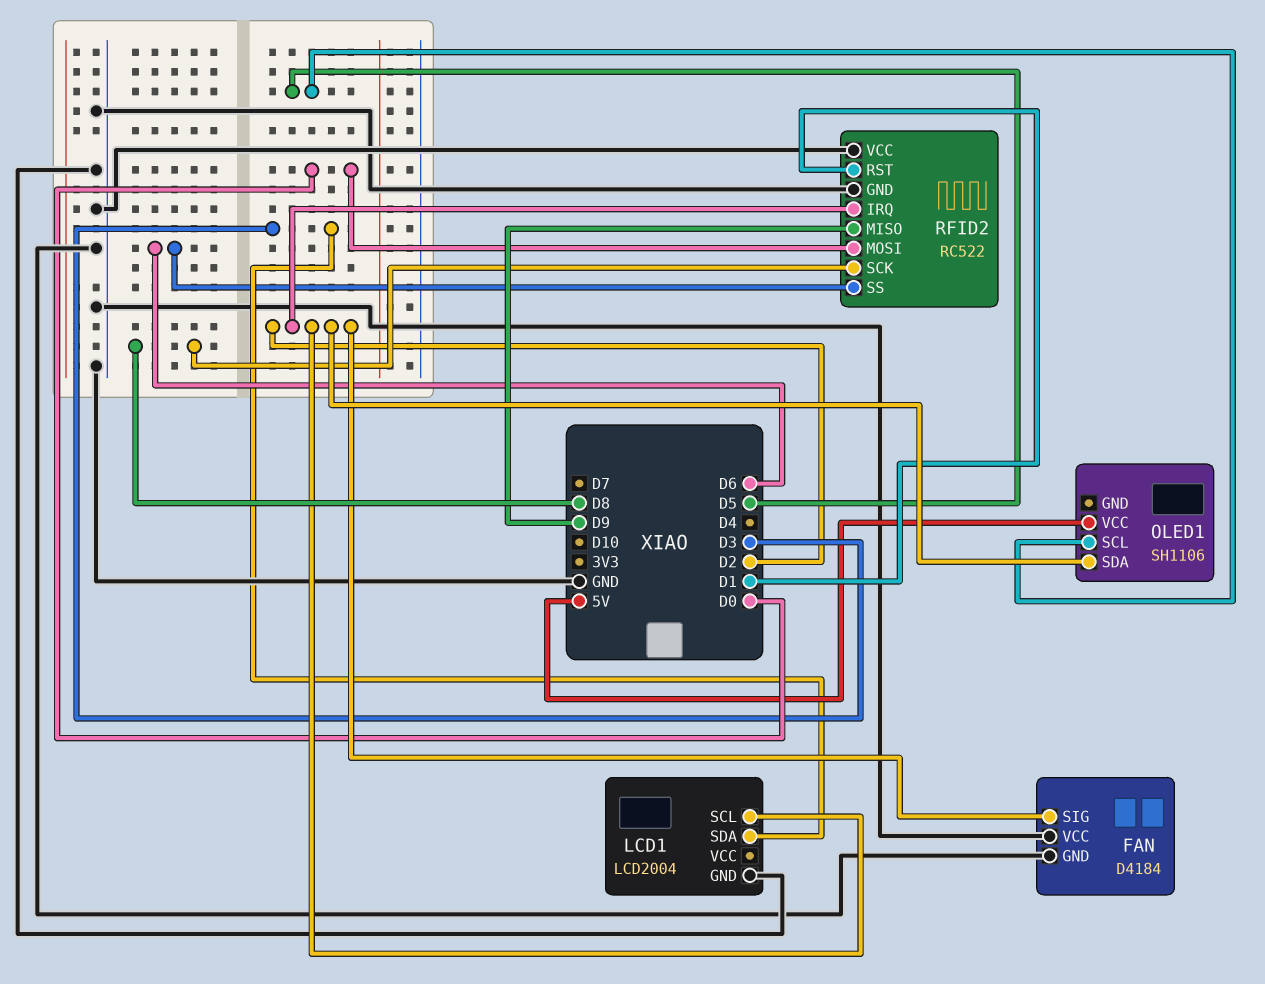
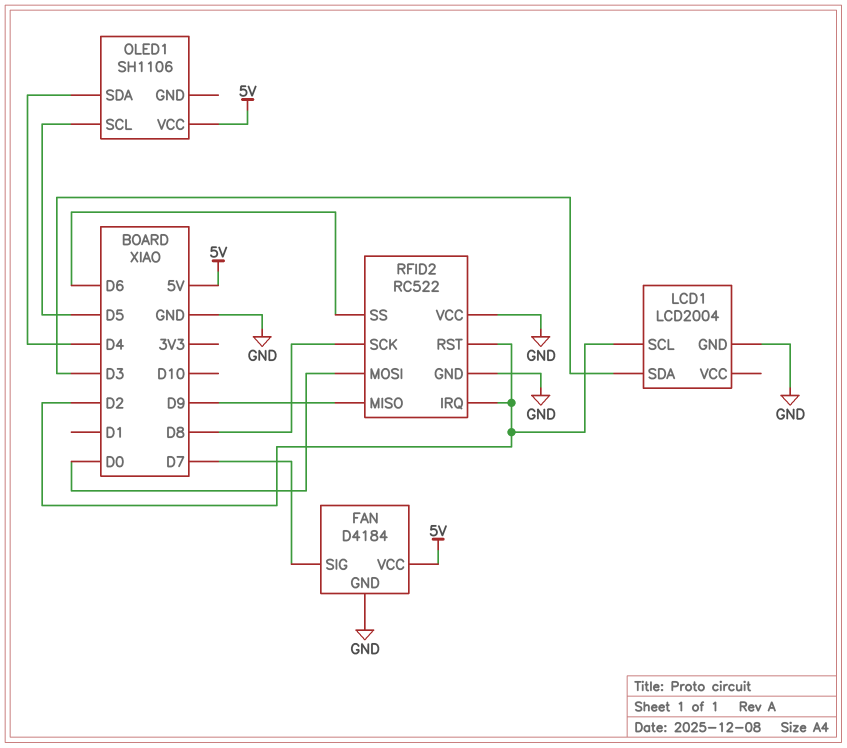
FAN pin SIG: D2 -> D7
FAN pin VCC: GND -> 5V
OLED1 pin SDA: D2 -> D4
RFID2 pin RST: D1 -> D2

